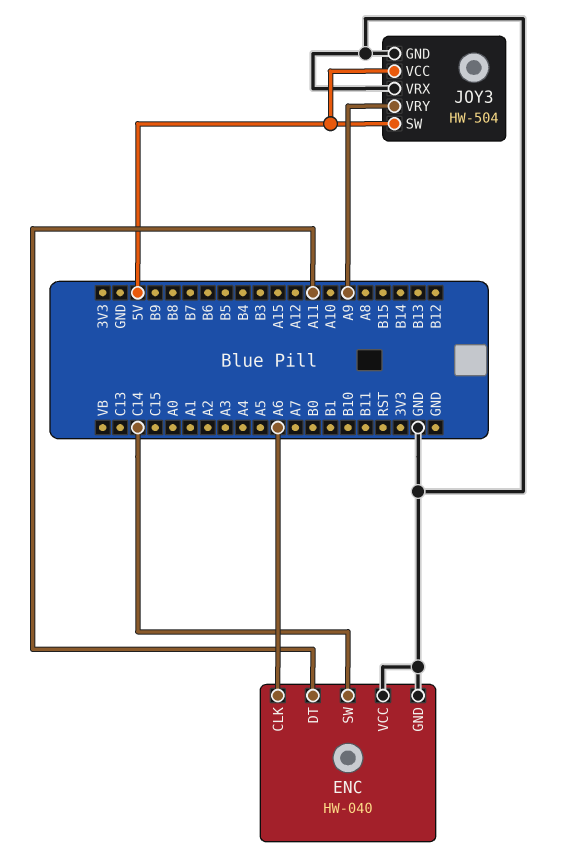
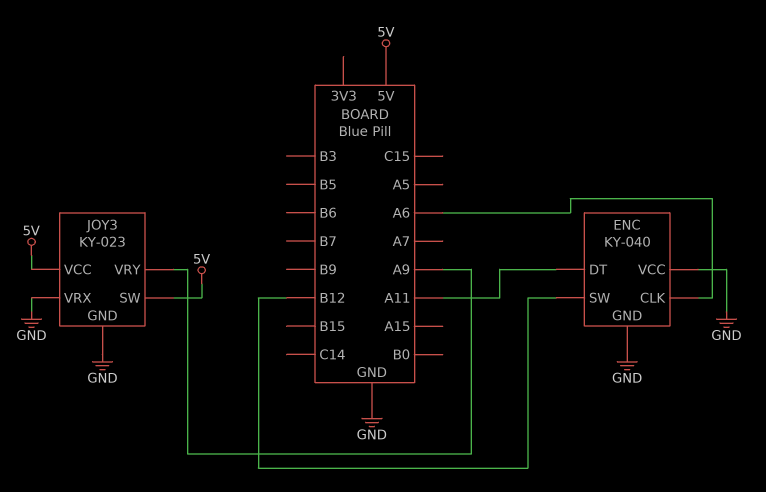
ENC: HW-040 -> KY-040
ENC pin SW: C14 -> B12
JOY3: HW-504 -> KY-023

